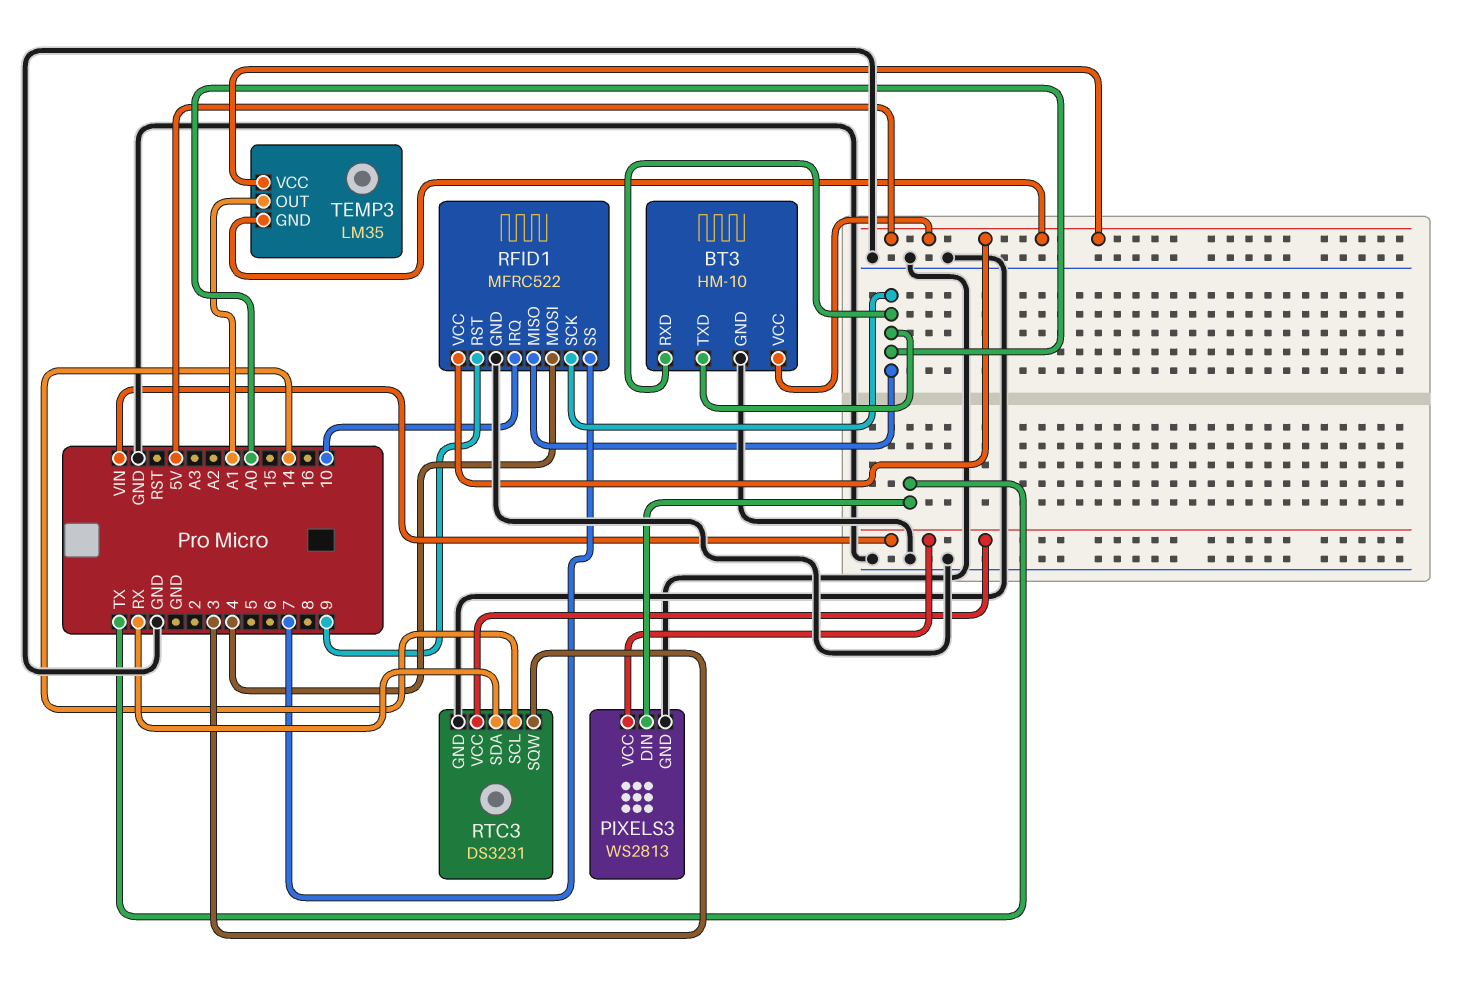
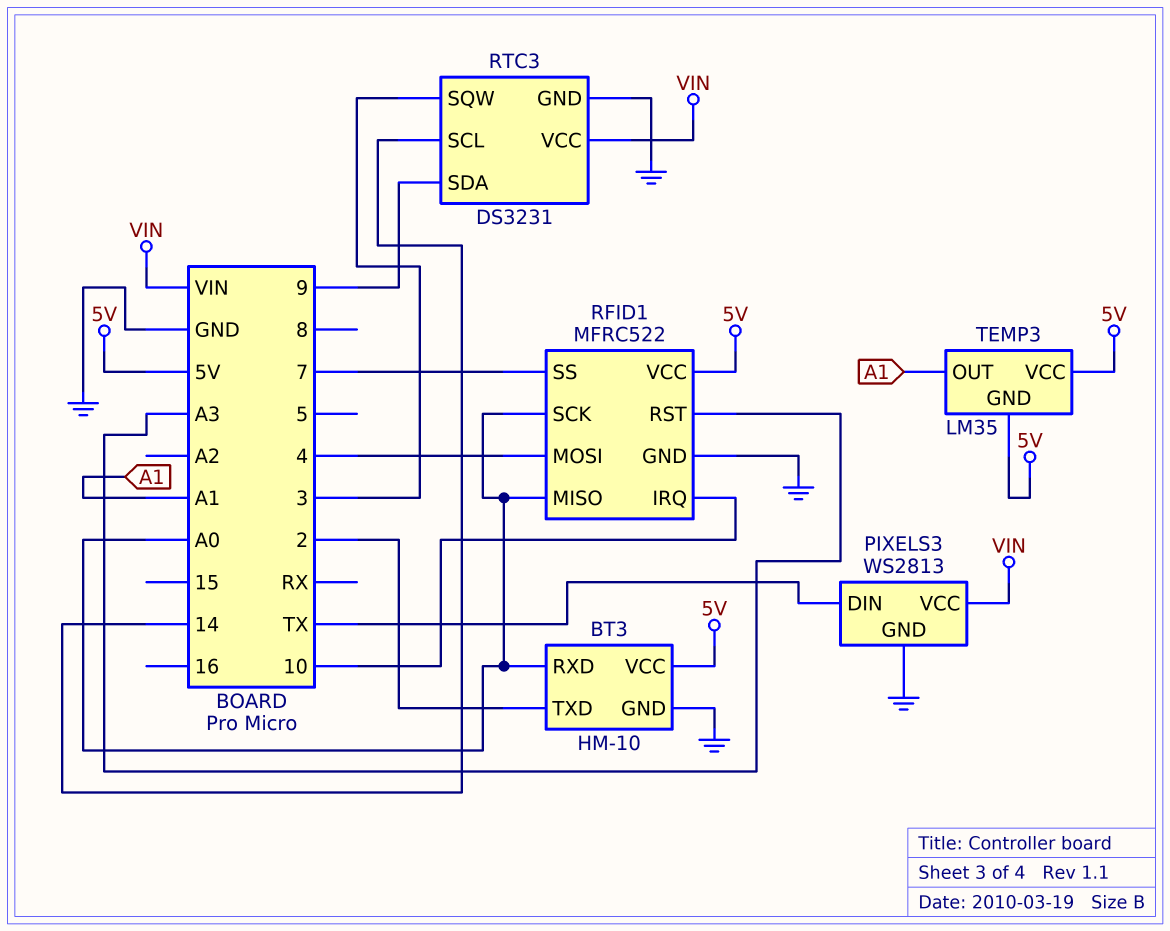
BT3 pin TXD: A0 -> 2
RFID1 pin RST: 9 -> A3
RTC3 pin SDA: RX -> 9

